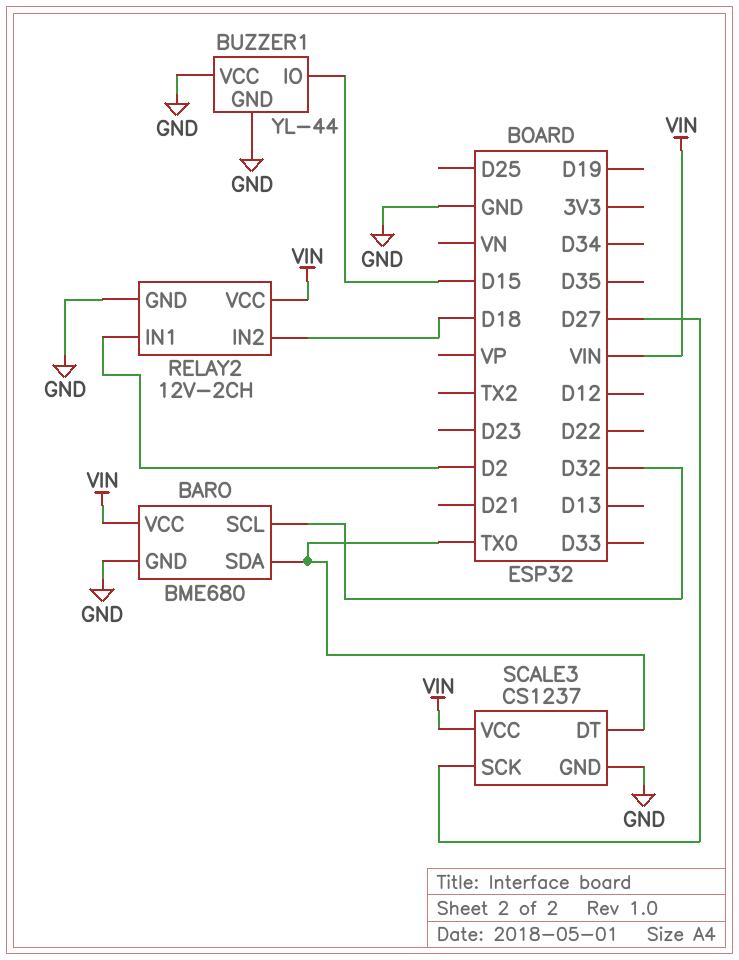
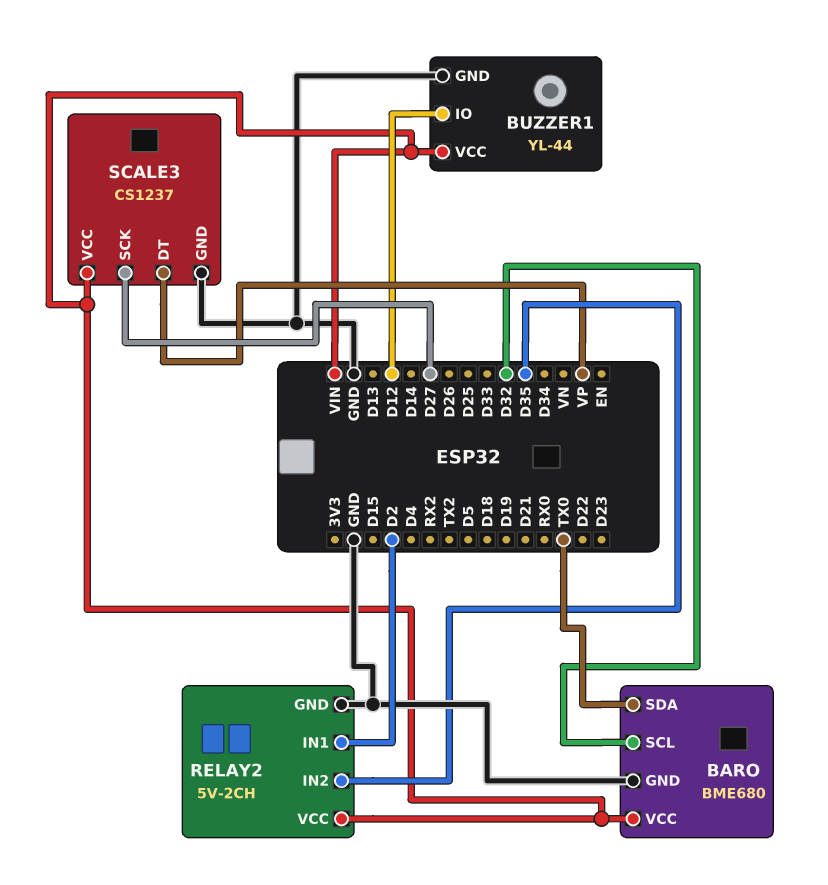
BUZZER1 pin IO: D15 -> D12
BUZZER1 pin VCC: GND -> VIN
RELAY2: 12V-2CH -> 5V-2CH
RELAY2 pin IN2: D18 -> D35
SCALE3 pin DT: TX0 -> VP

